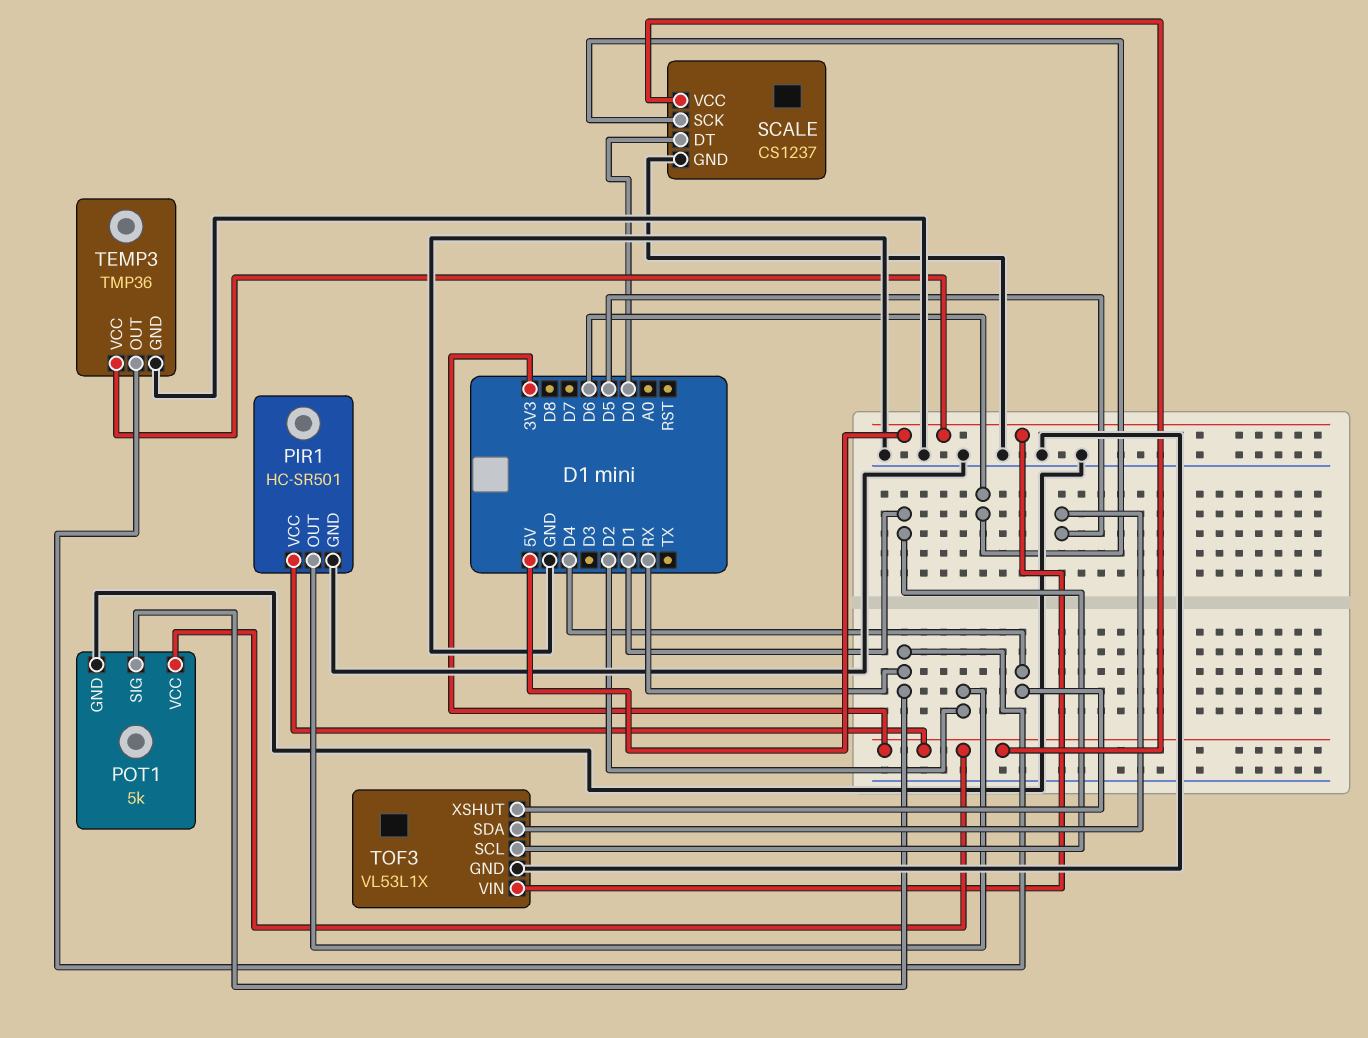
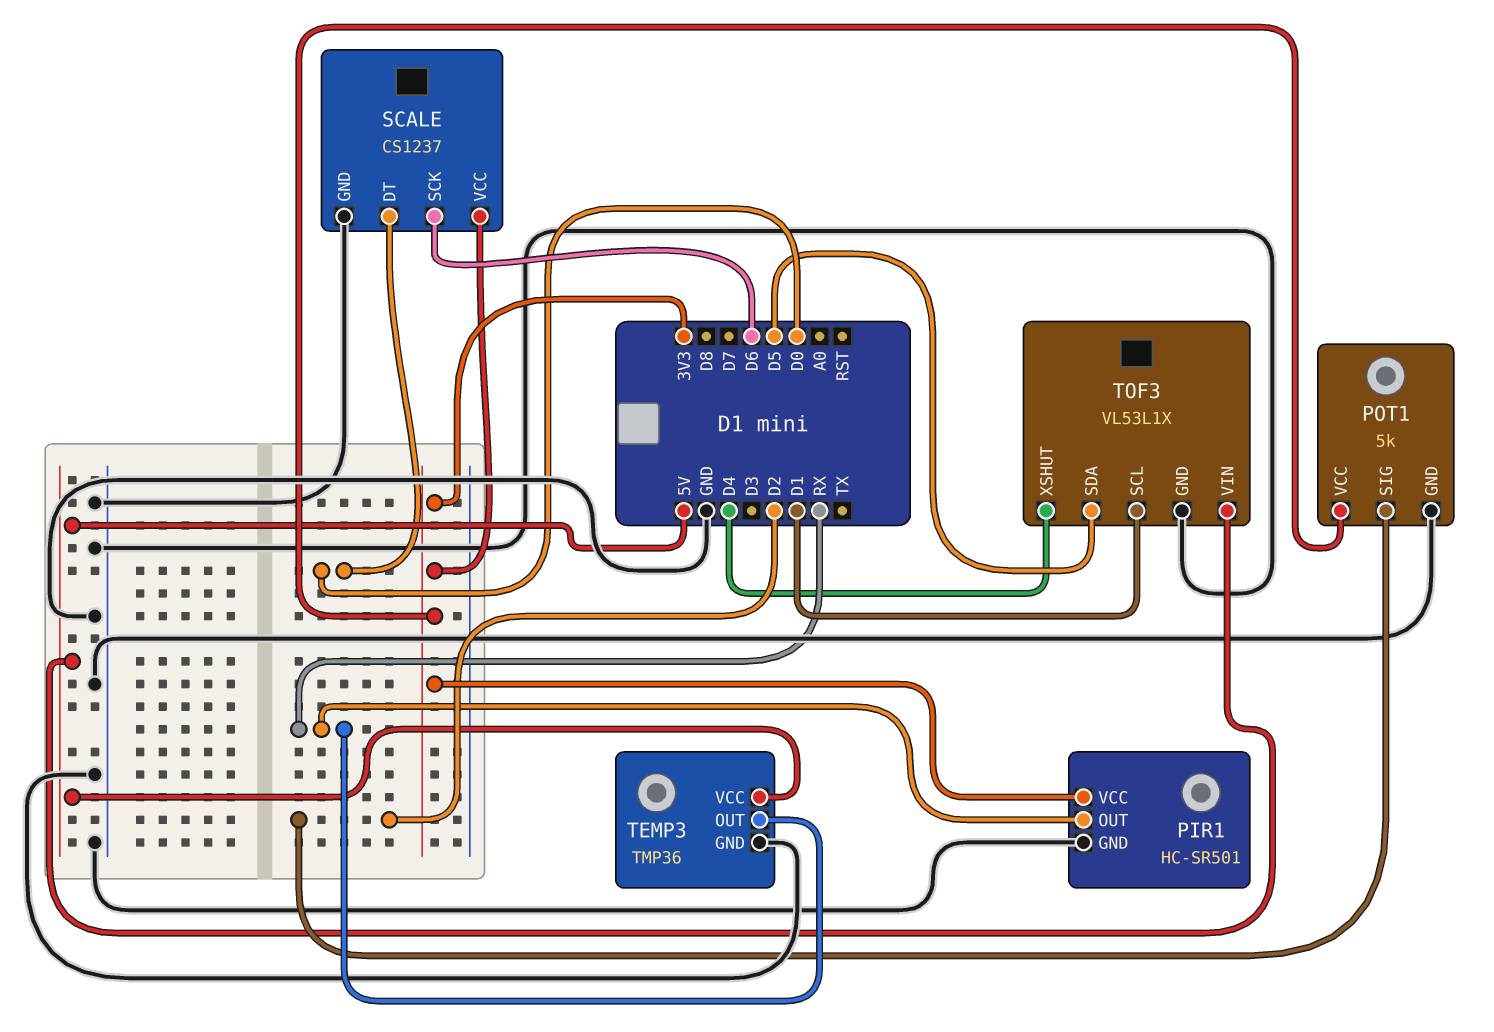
PIR1 pin OUT: D2 -> RX
POT1 pin SIG: RX -> D2

